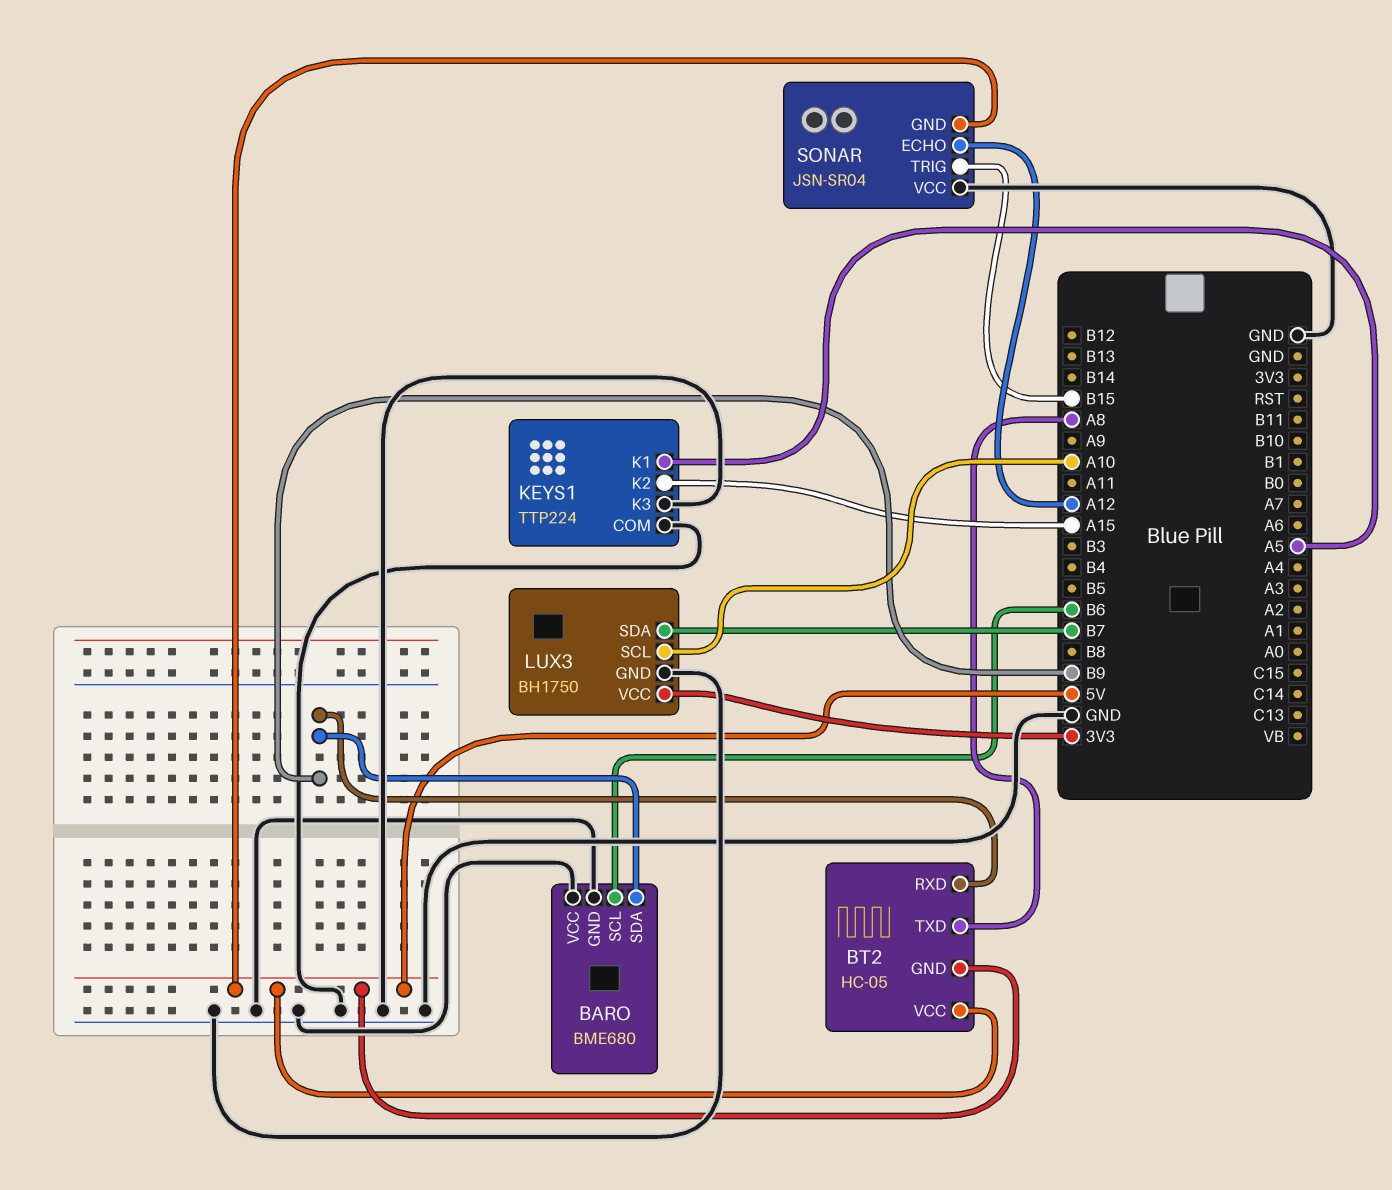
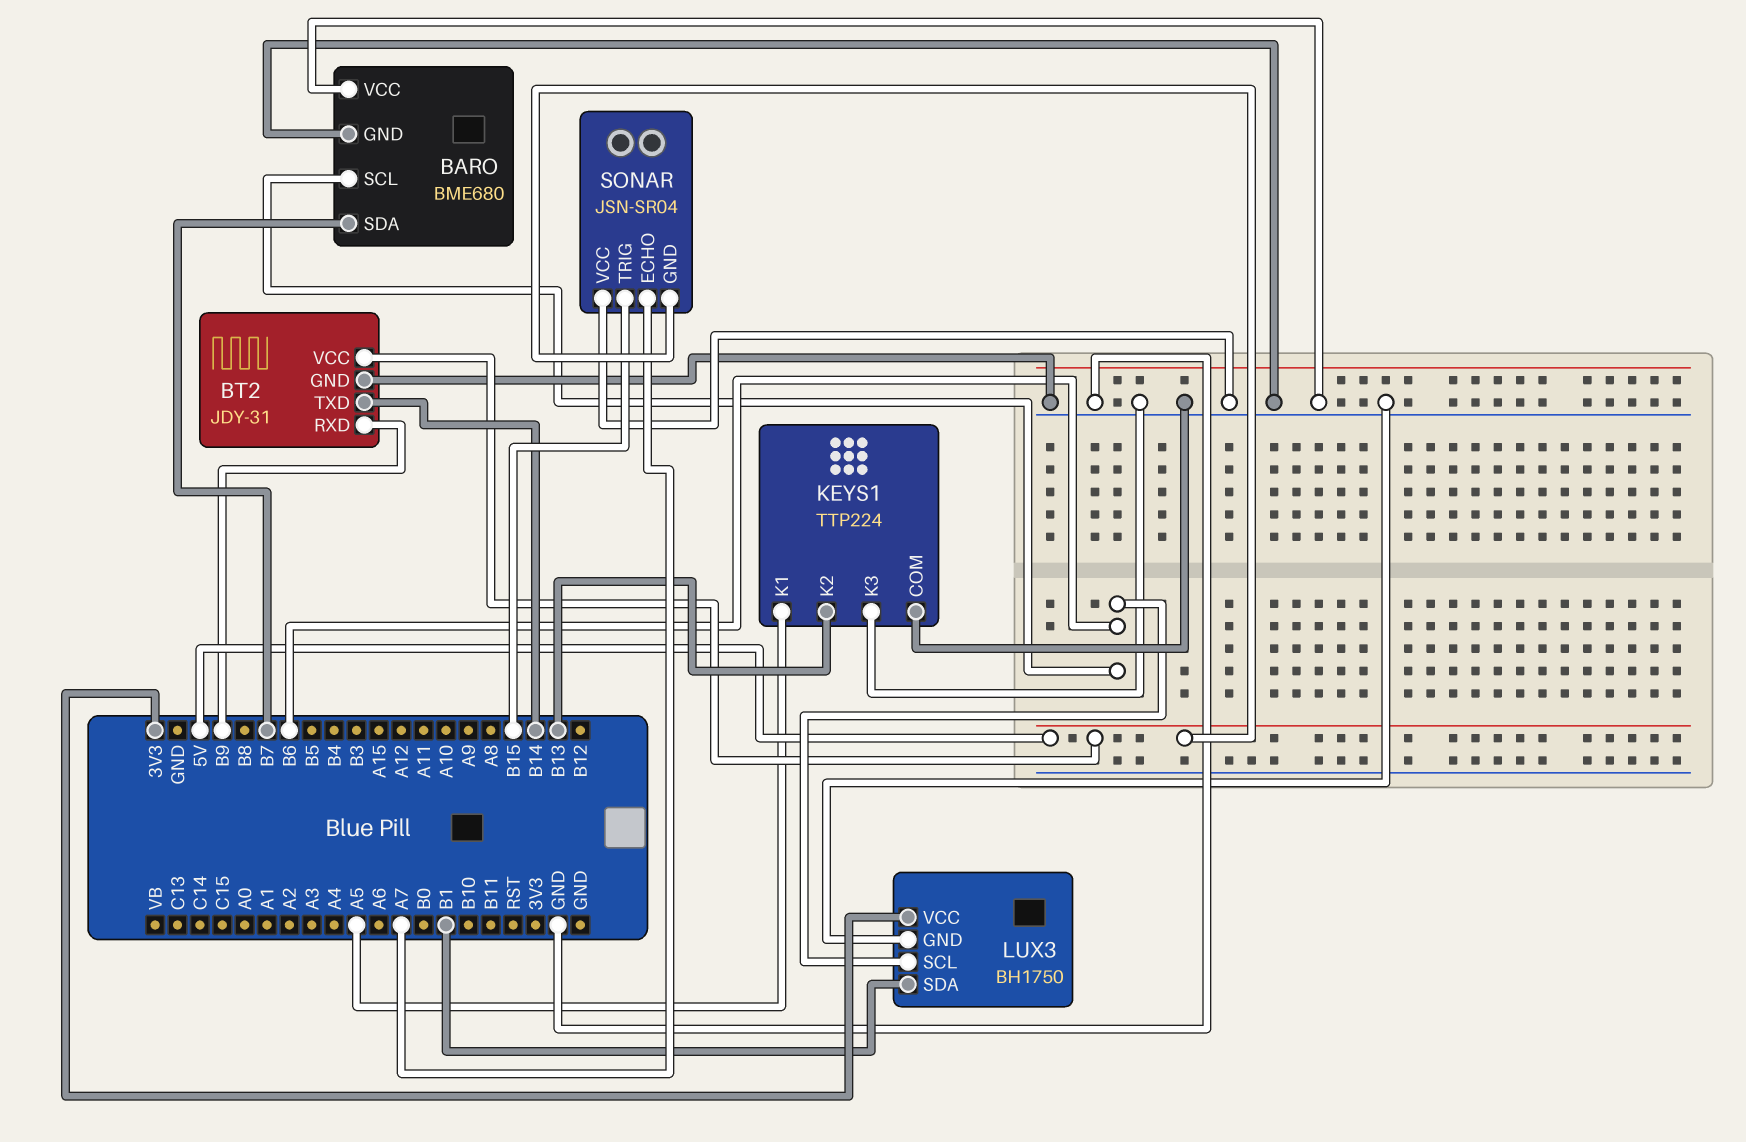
BARO pin SDA: B9 -> B7
BT2: HC-05 -> JDY-31
BT2 pin GND: 5V -> GND
BT2 pin TXD: A8 -> B14
KEYS1 pin K2: A15 -> B13
LUX3 pin SCL: A10 -> B6
LUX3 pin SDA: B7 -> B1
SONAR pin ECHO: A12 -> A7

